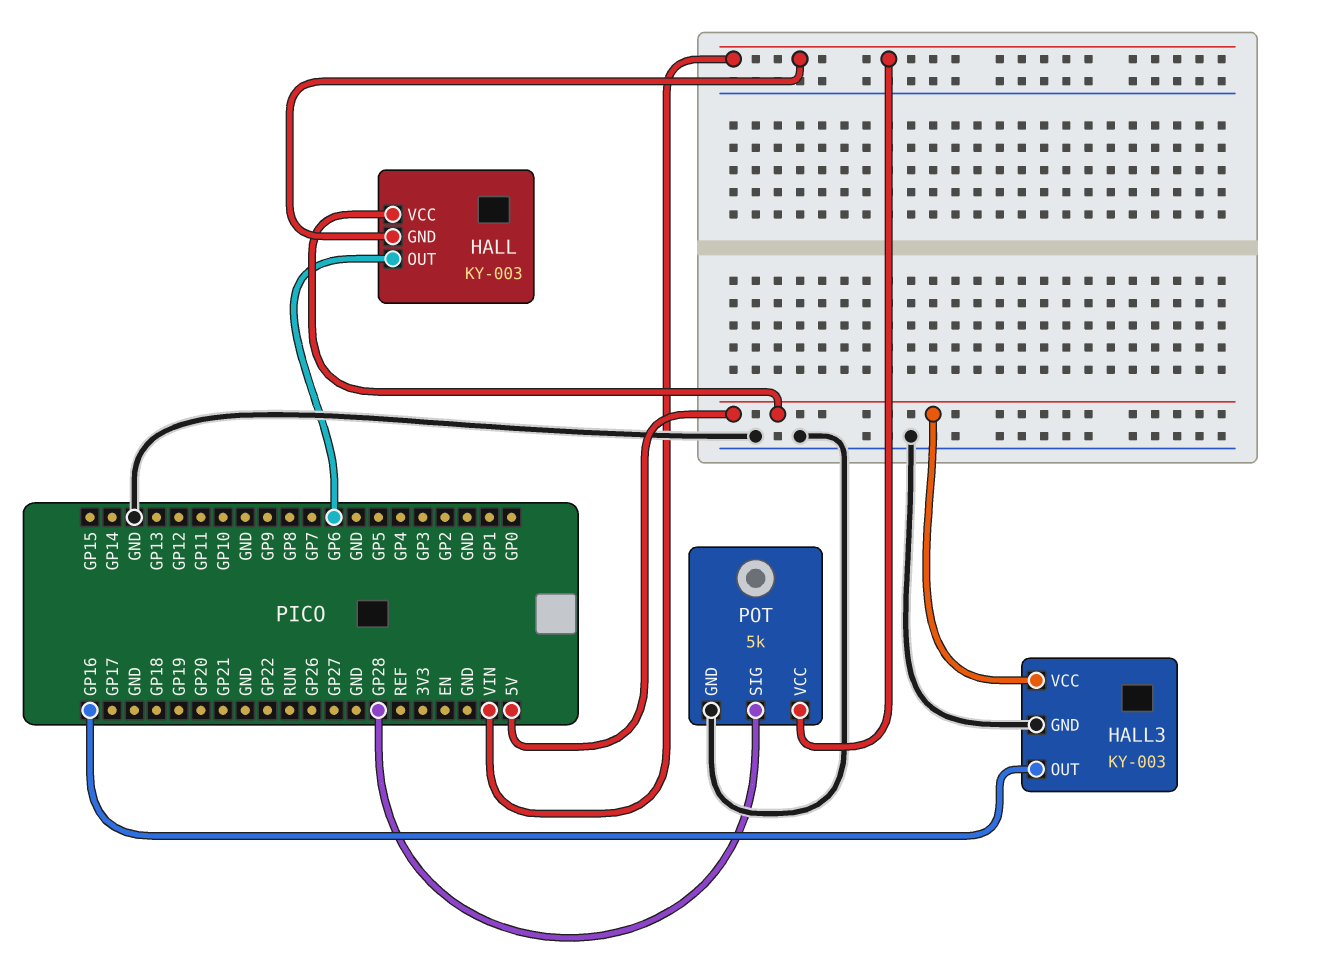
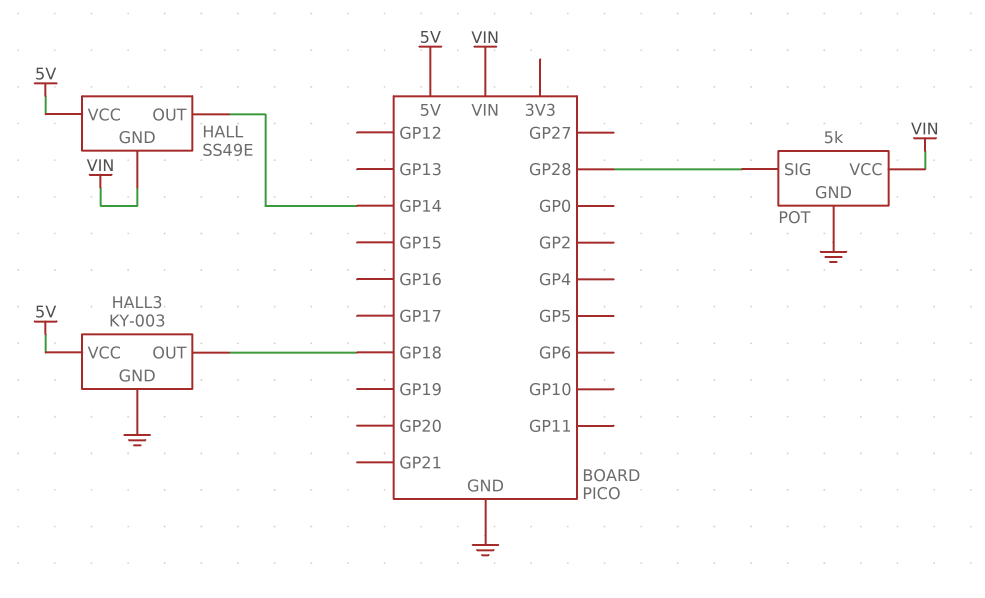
HALL: KY-003 -> SS49E
HALL pin OUT: GP6 -> GP14
HALL3 pin OUT: GP16 -> GP18

